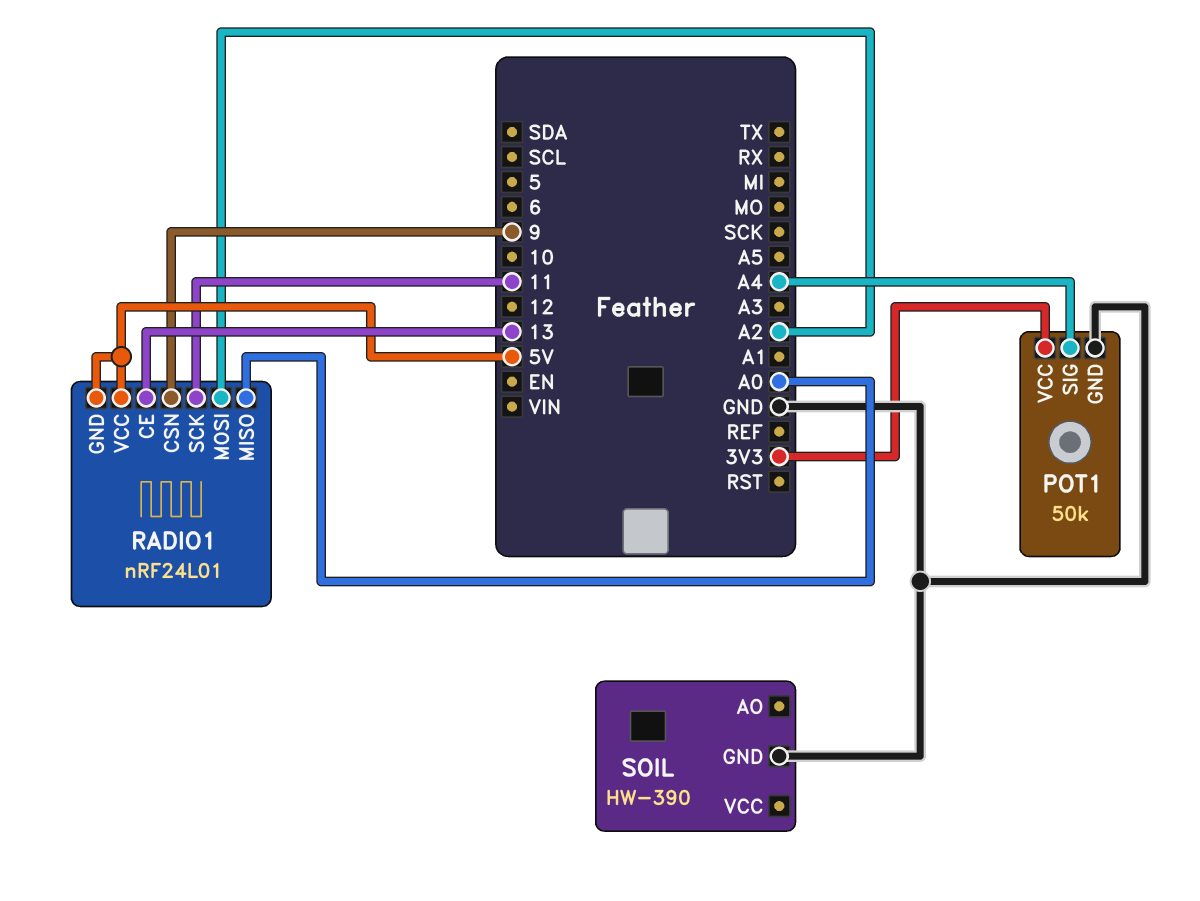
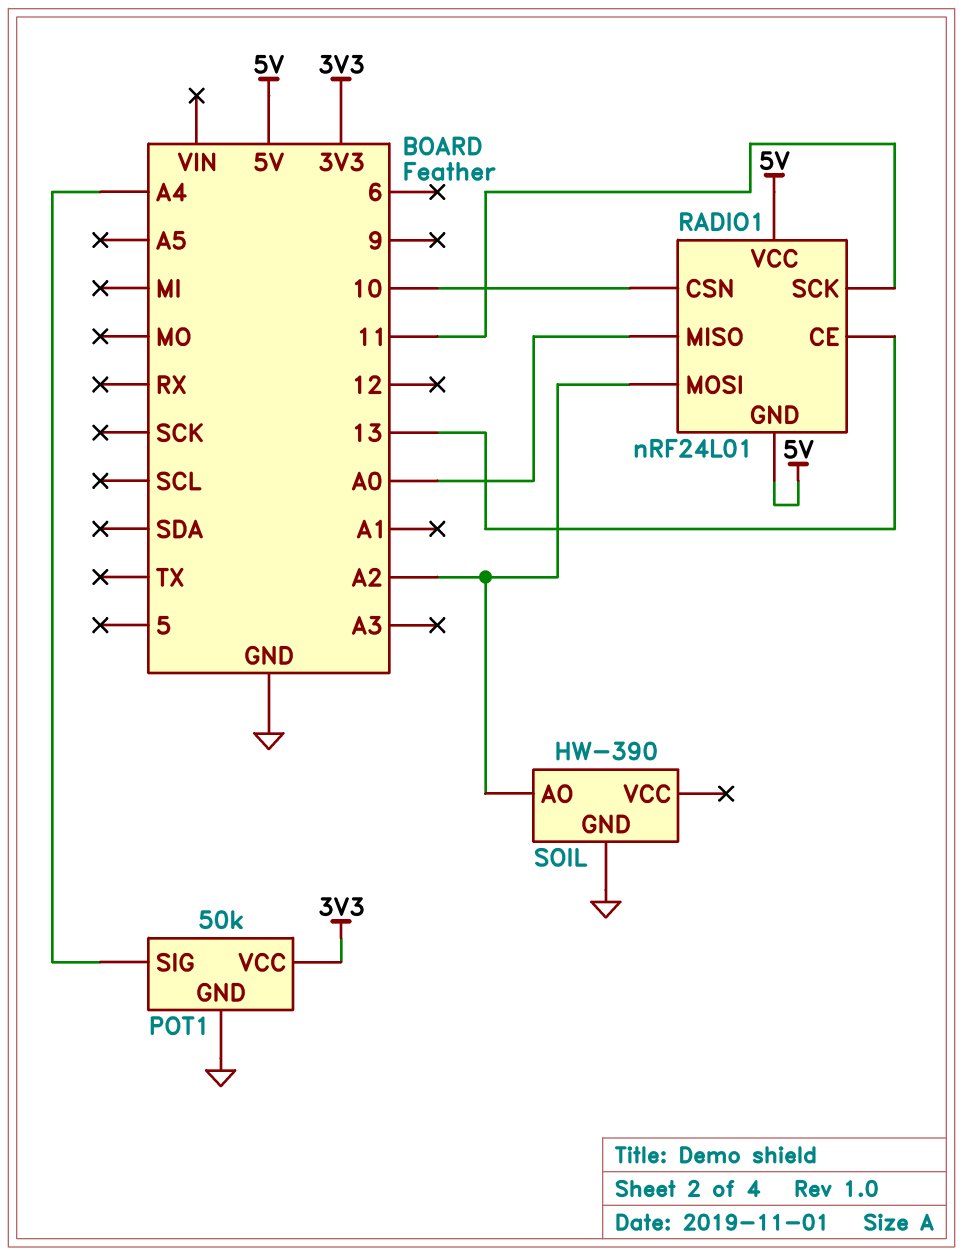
RADIO1 pin CSN: 9 -> 10
SOIL pin AO: none -> A2

